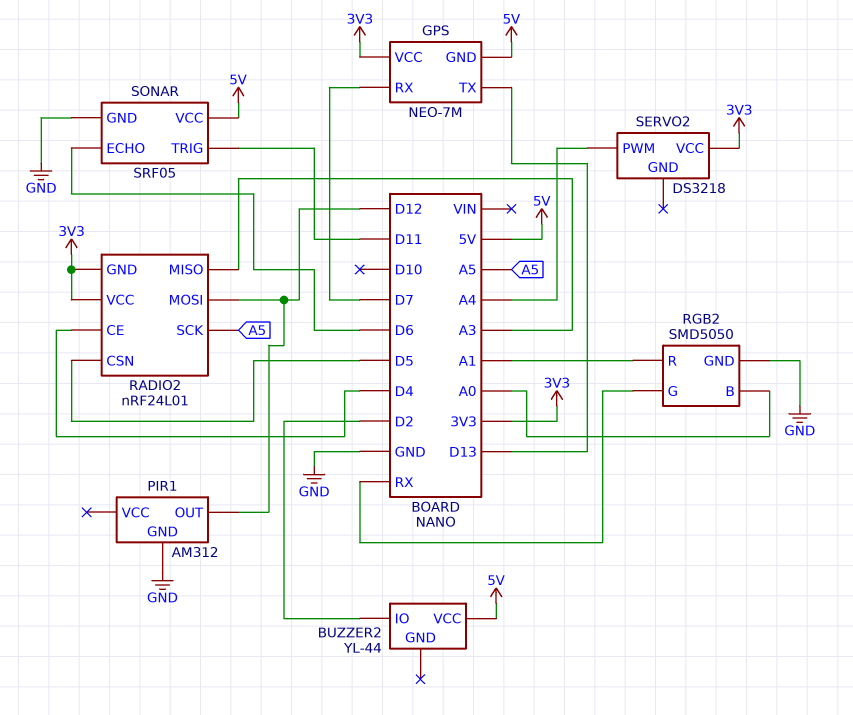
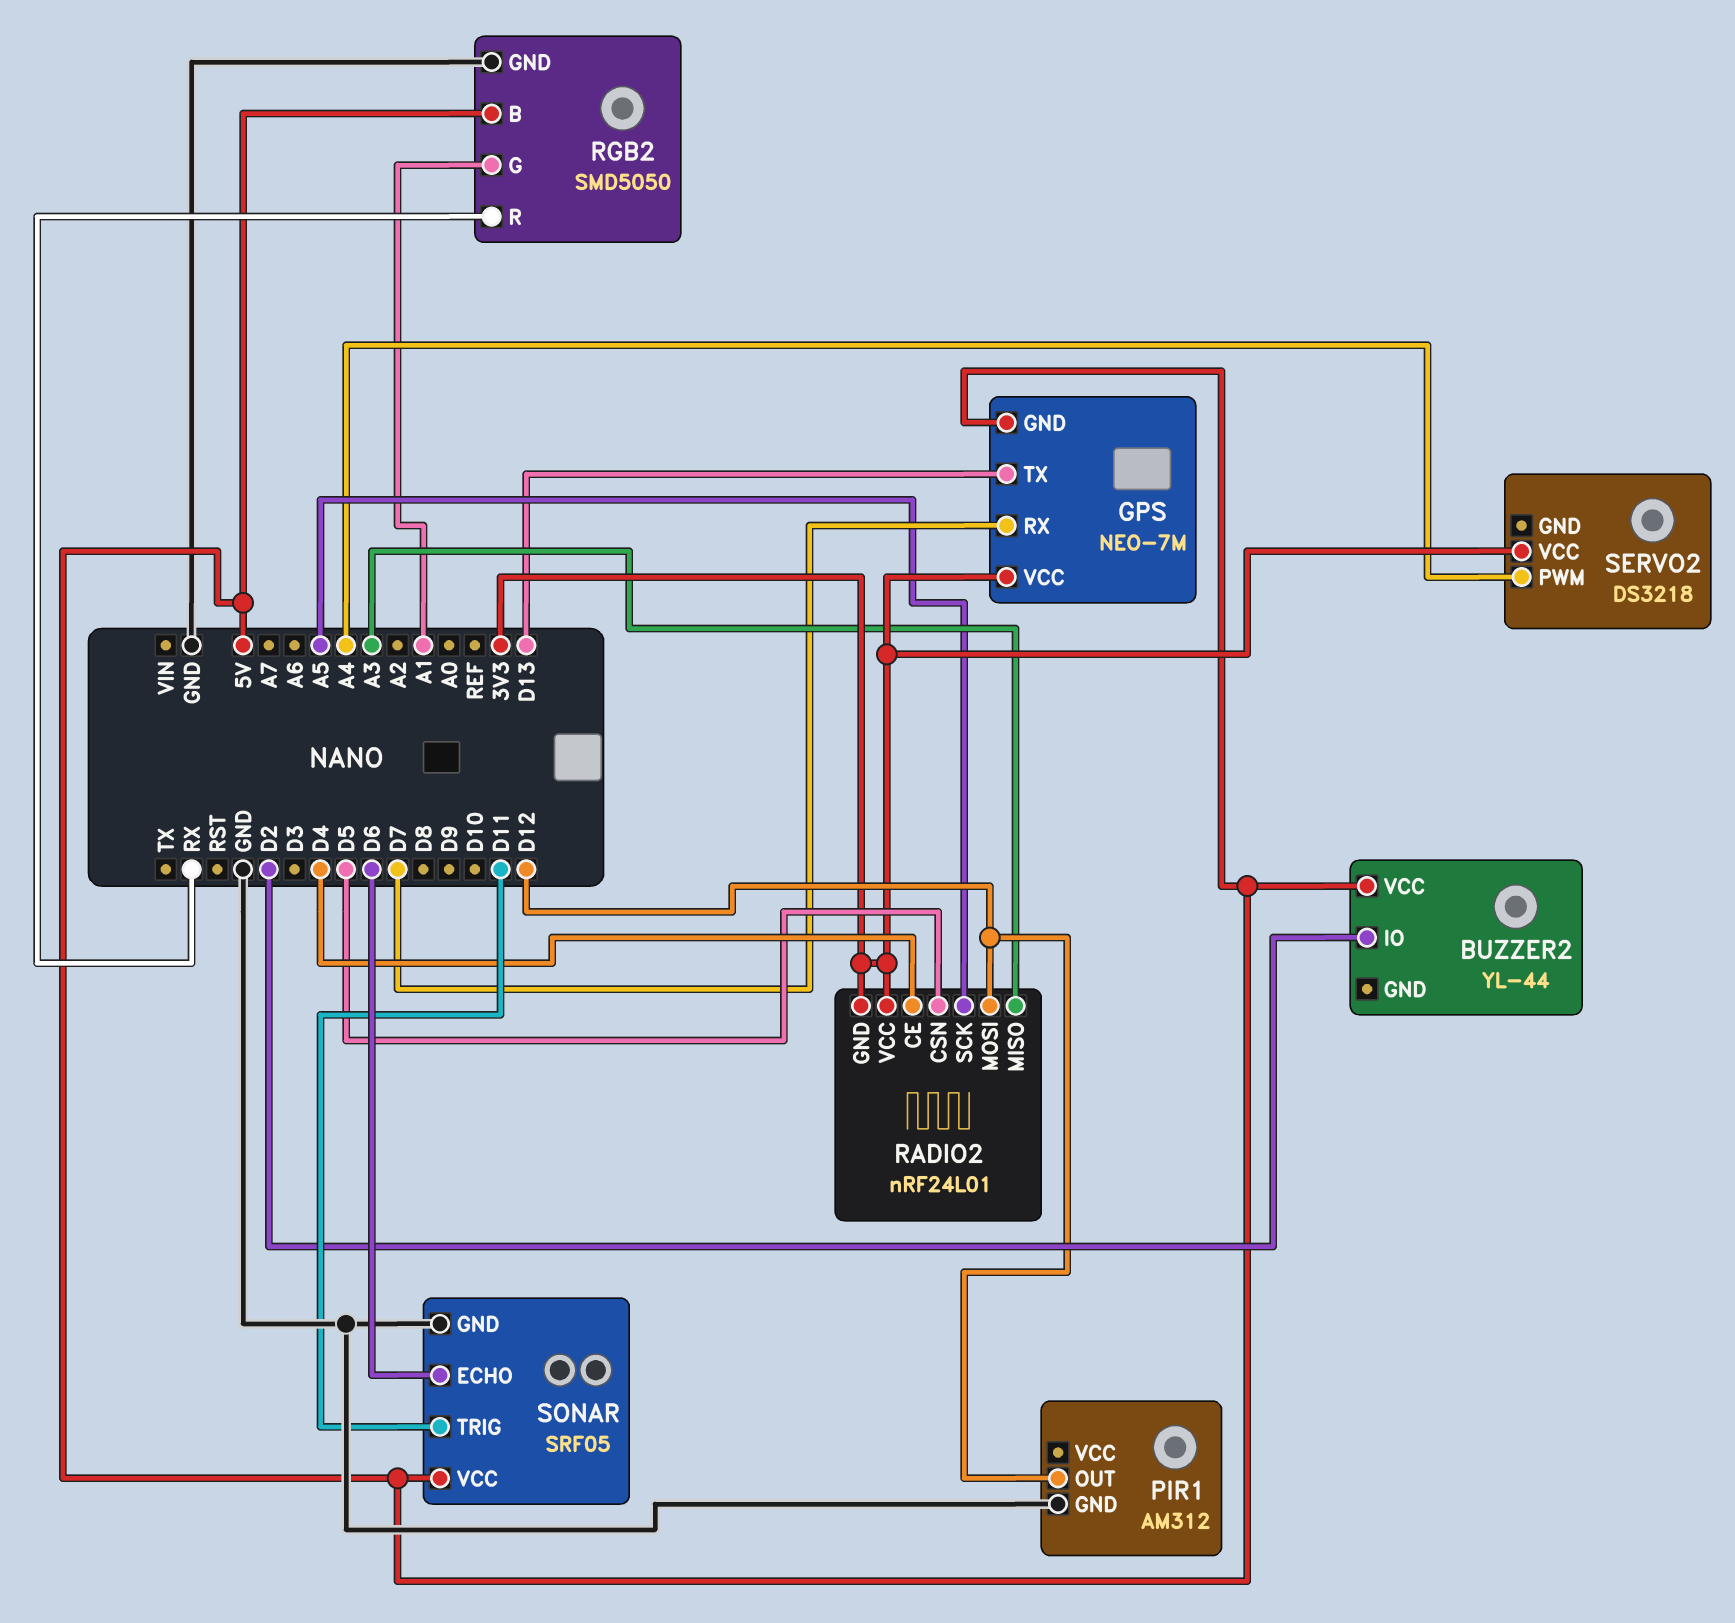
RGB2 pin B: A0 -> 5V
RGB2 pin G: RX -> A1
RGB2 pin R: A1 -> RX

